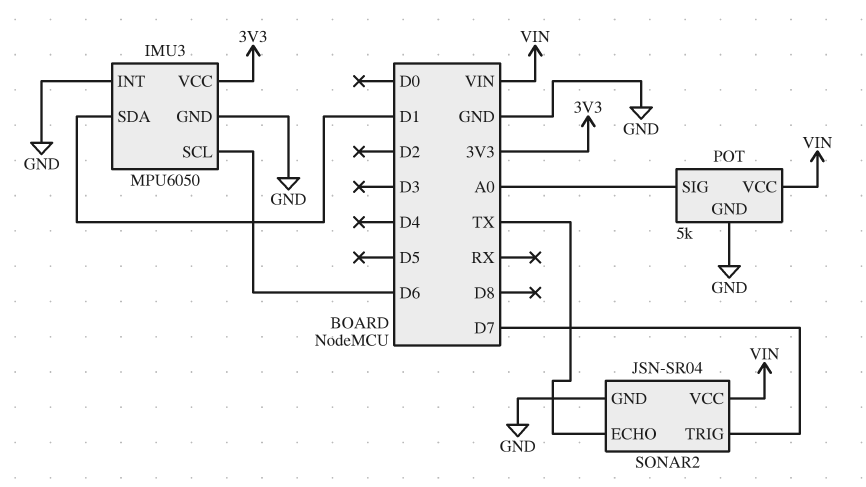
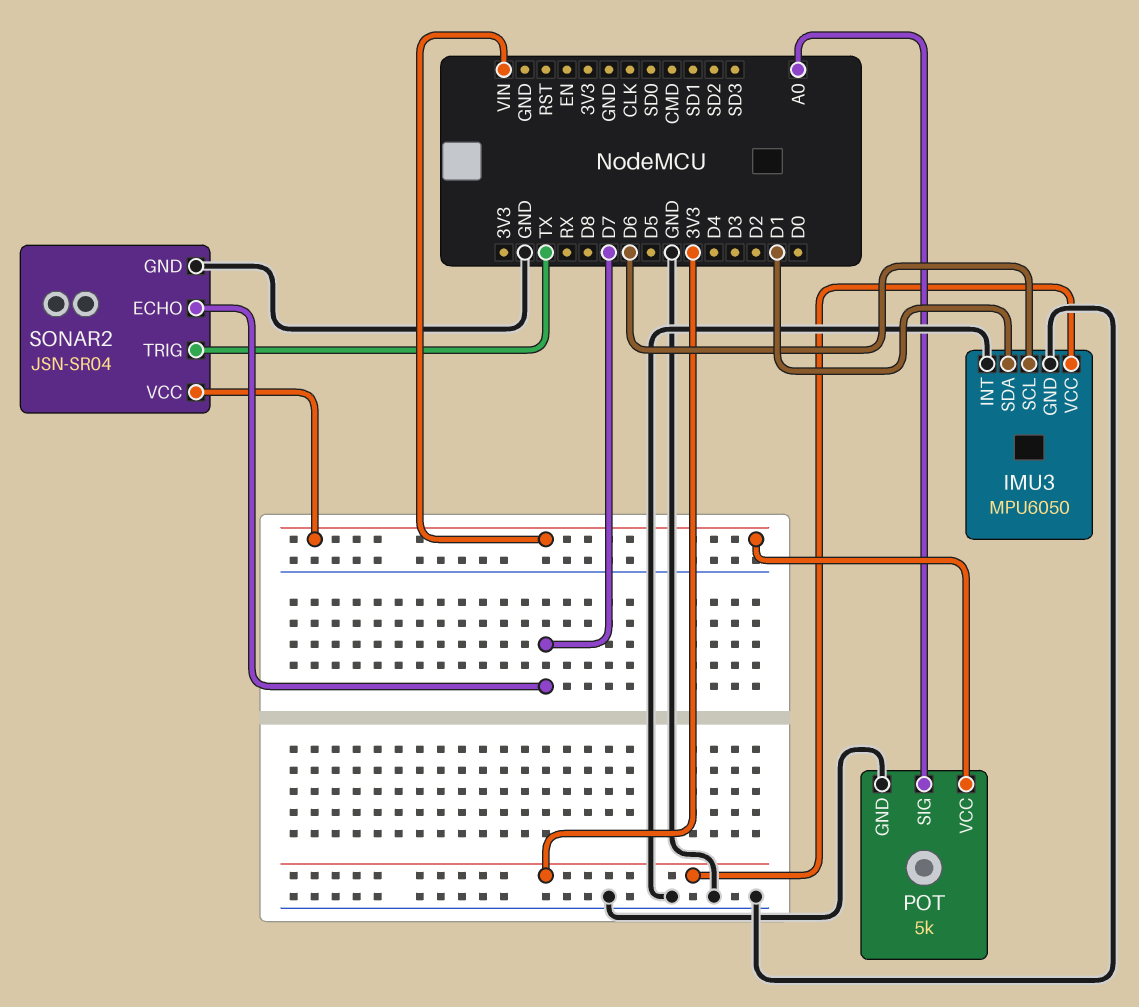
SONAR2 pin ECHO: TX -> D7
SONAR2 pin TRIG: D7 -> TX

